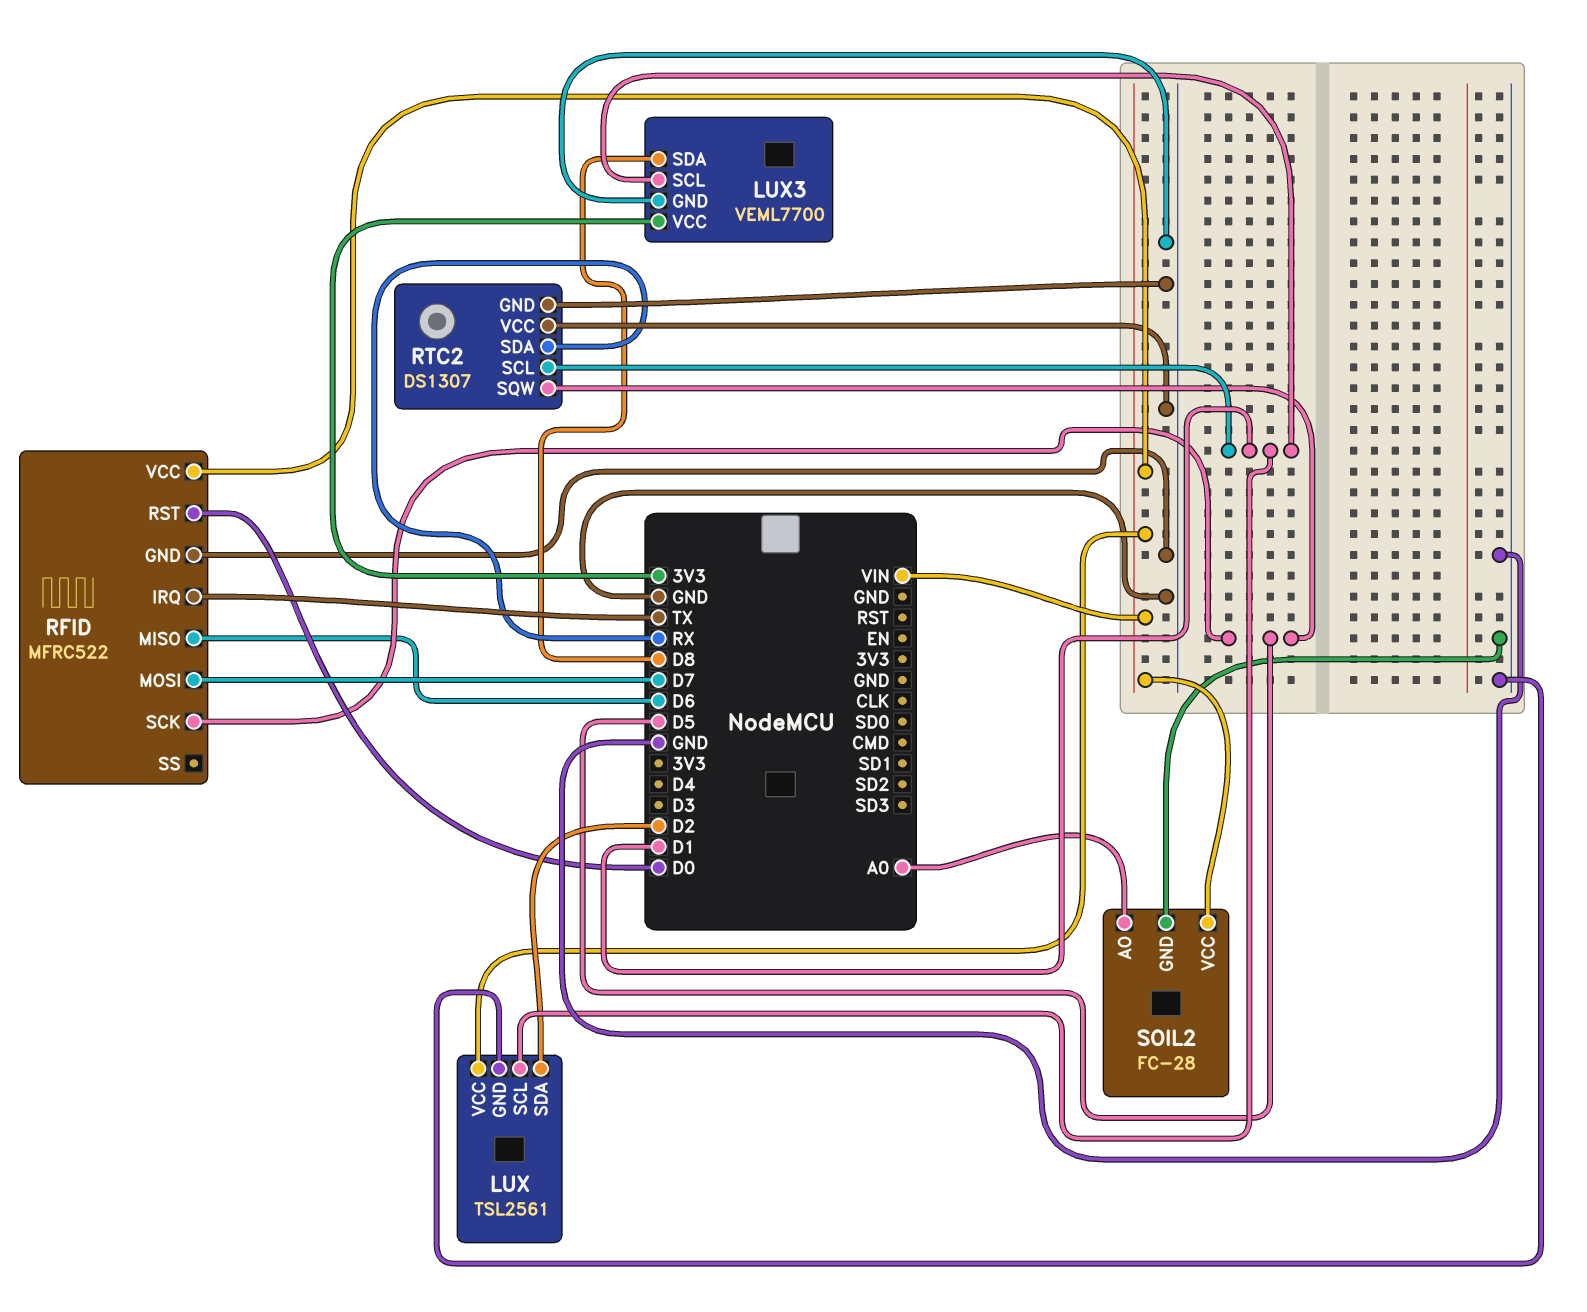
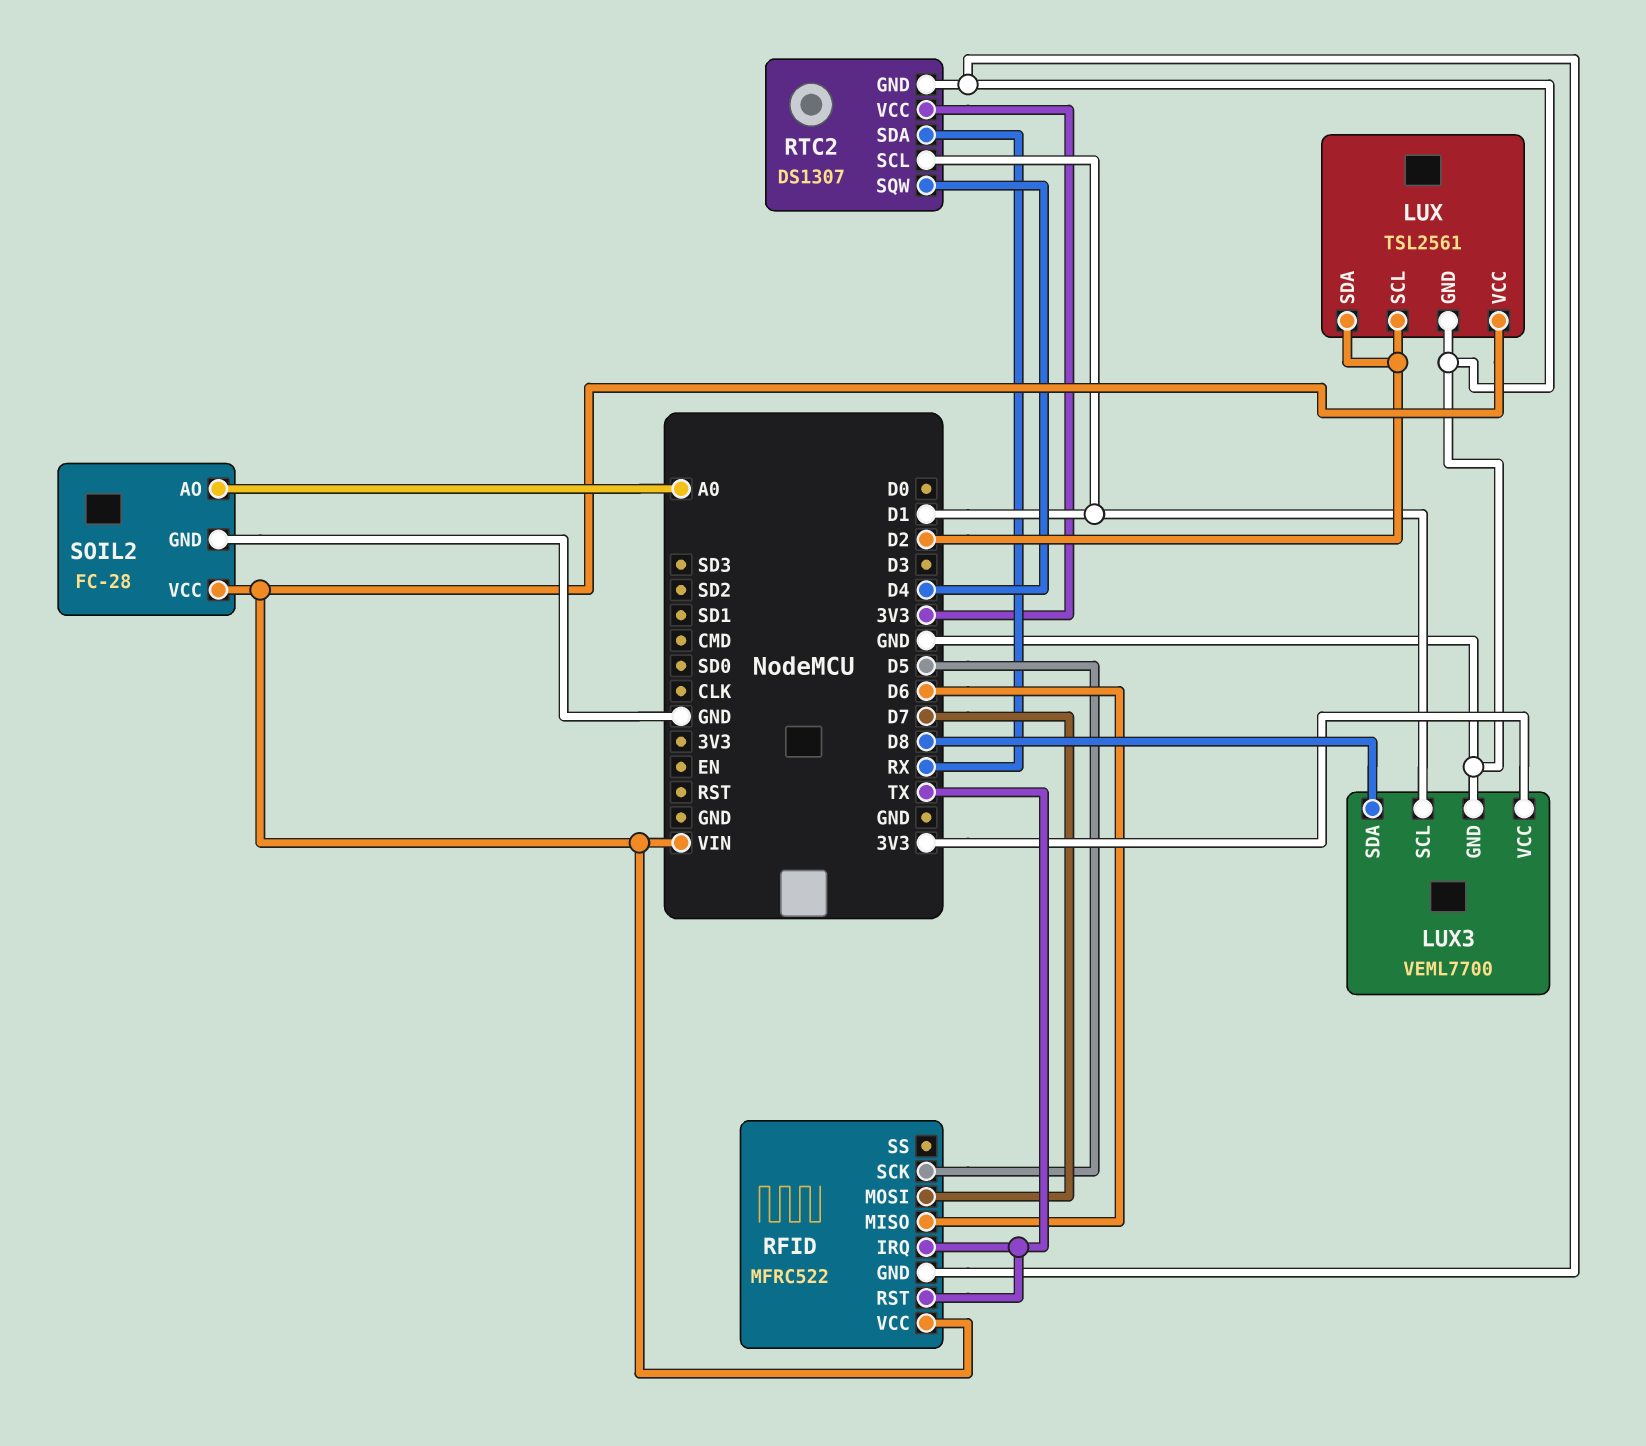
LUX pin SCL: D1 -> D2
RFID pin RST: D0 -> TX
RTC2 pin SQW: D5 -> D4
RTC2 pin VCC: GND -> 3V3

